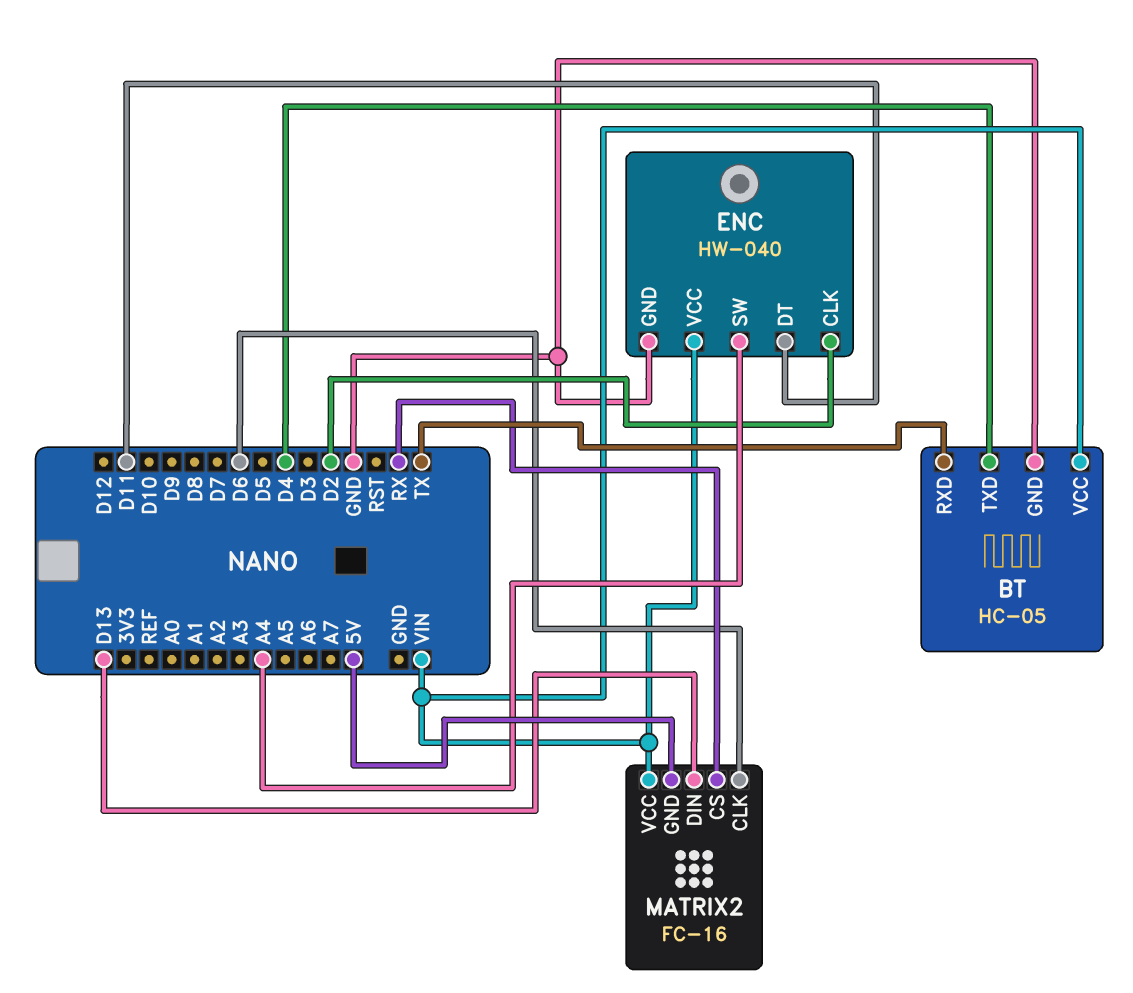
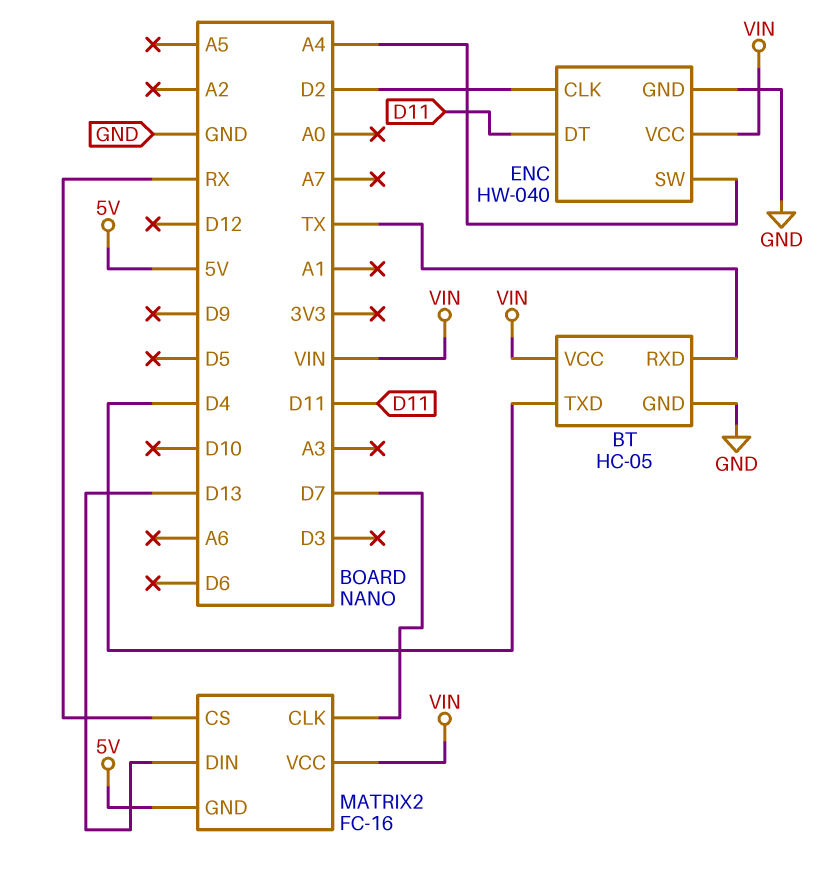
MATRIX2 pin CLK: D6 -> D7

